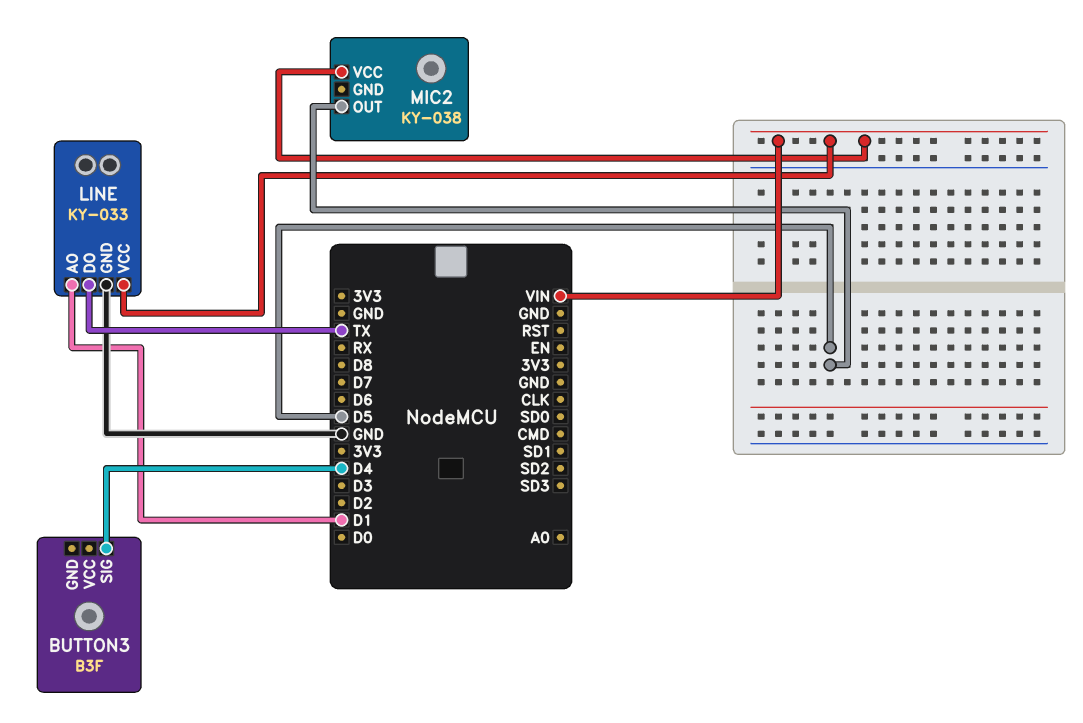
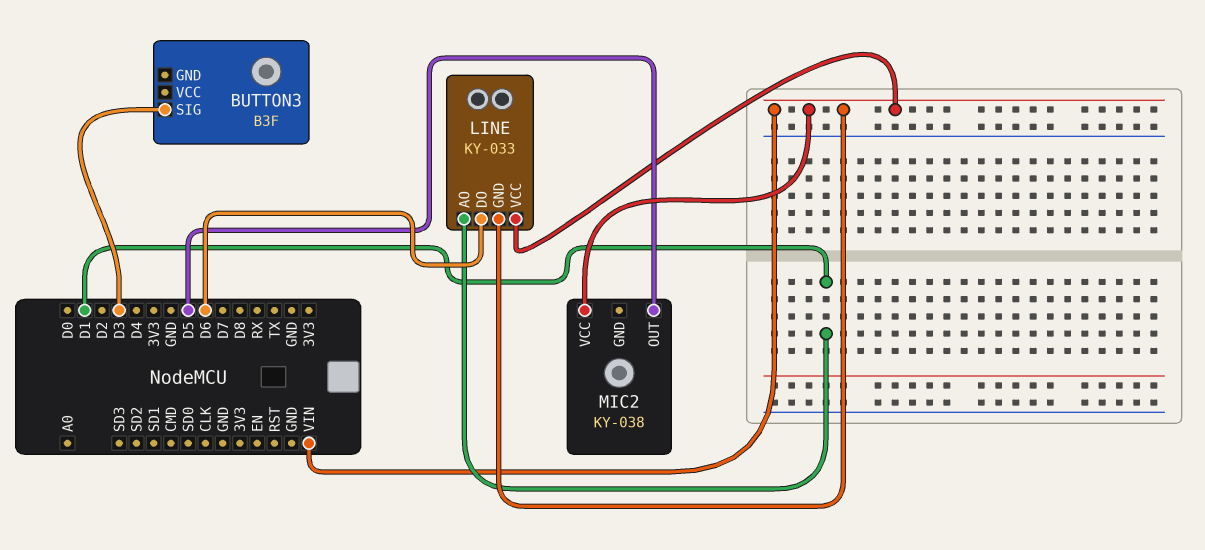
BUTTON3 pin SIG: D4 -> D3
LINE pin DO: TX -> D6
LINE pin GND: GND -> VIN

